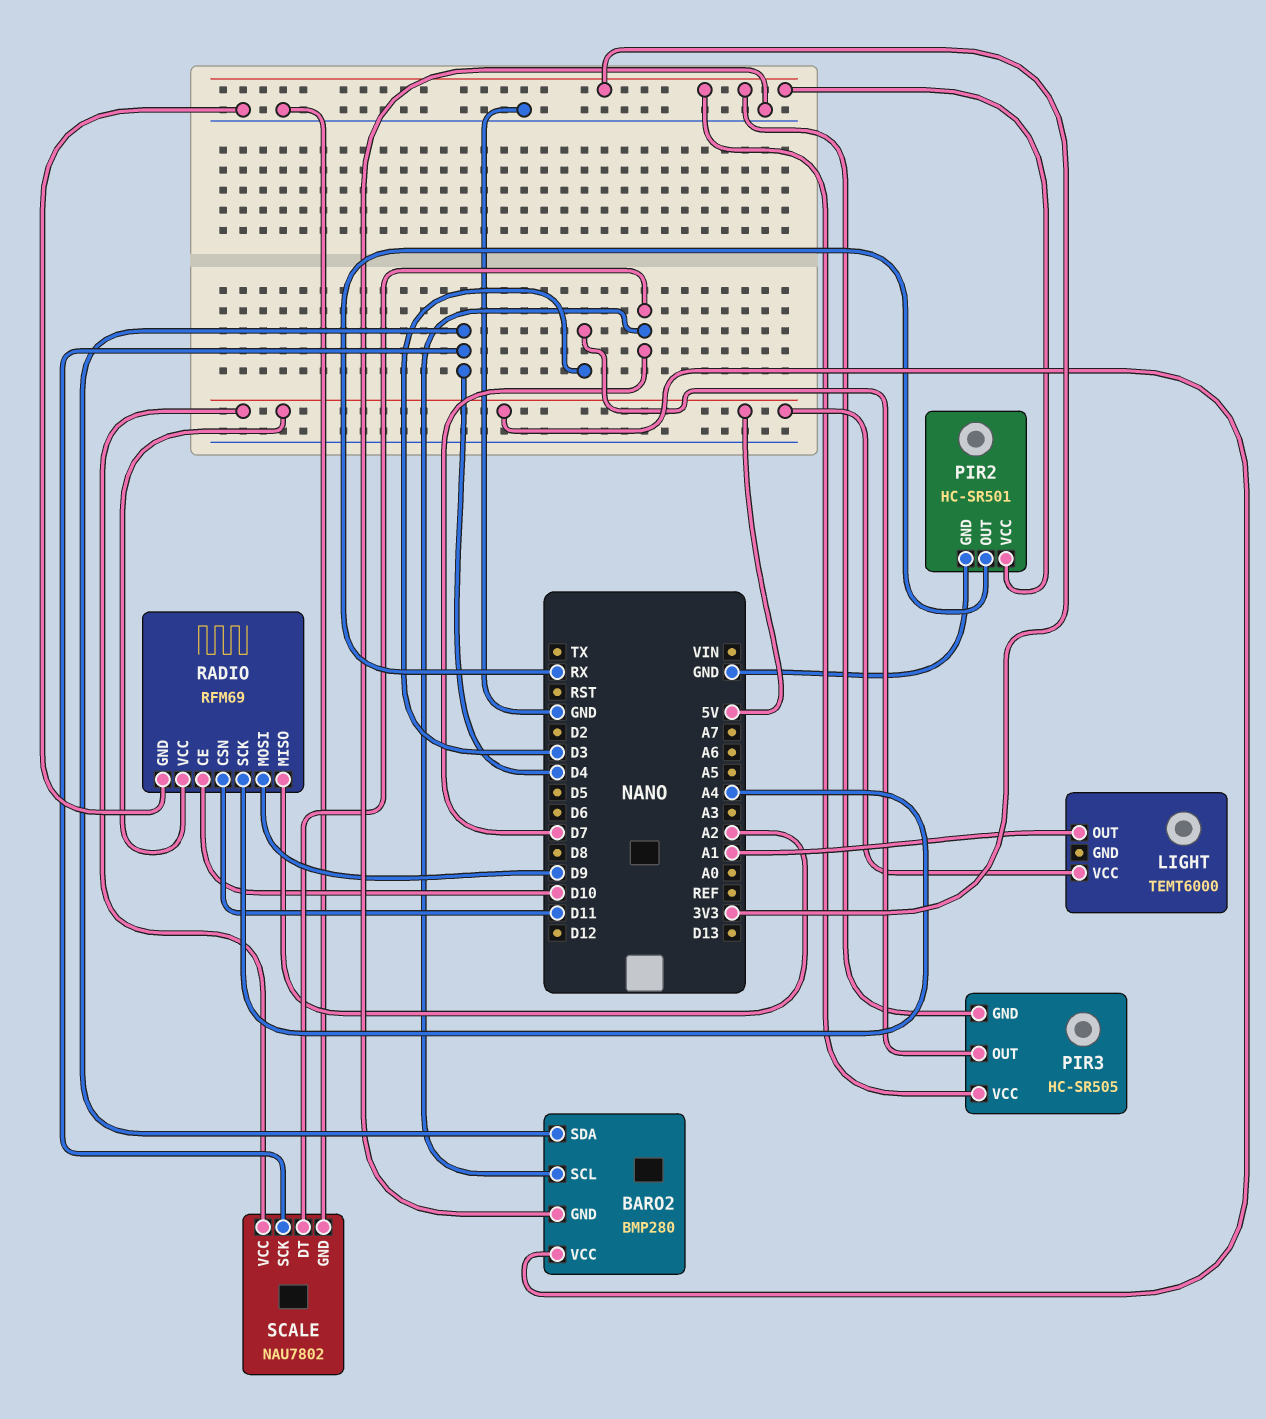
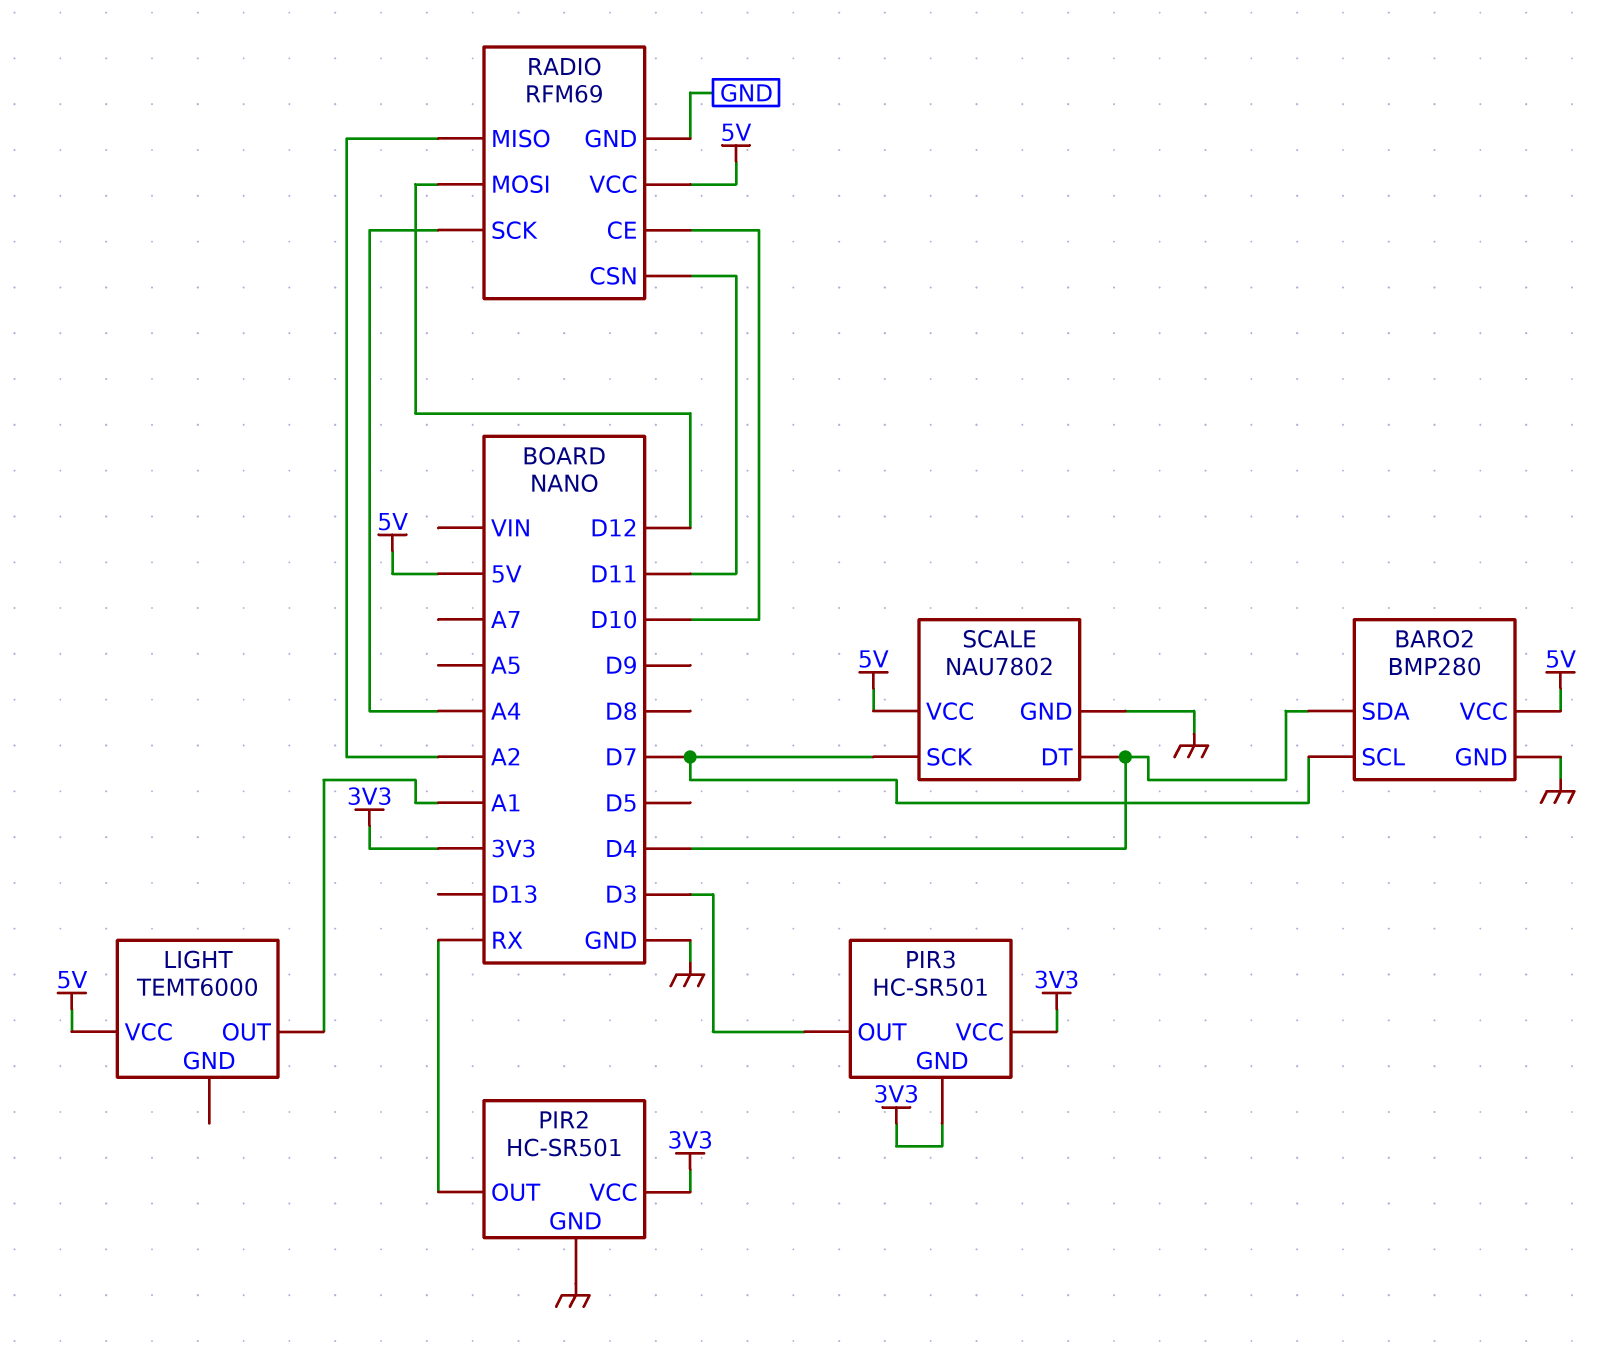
PIR3: HC-SR505 -> HC-SR501
RADIO pin MOSI: D9 -> D12
SCALE pin DT: D7 -> D4
SCALE pin SCK: D4 -> D7

